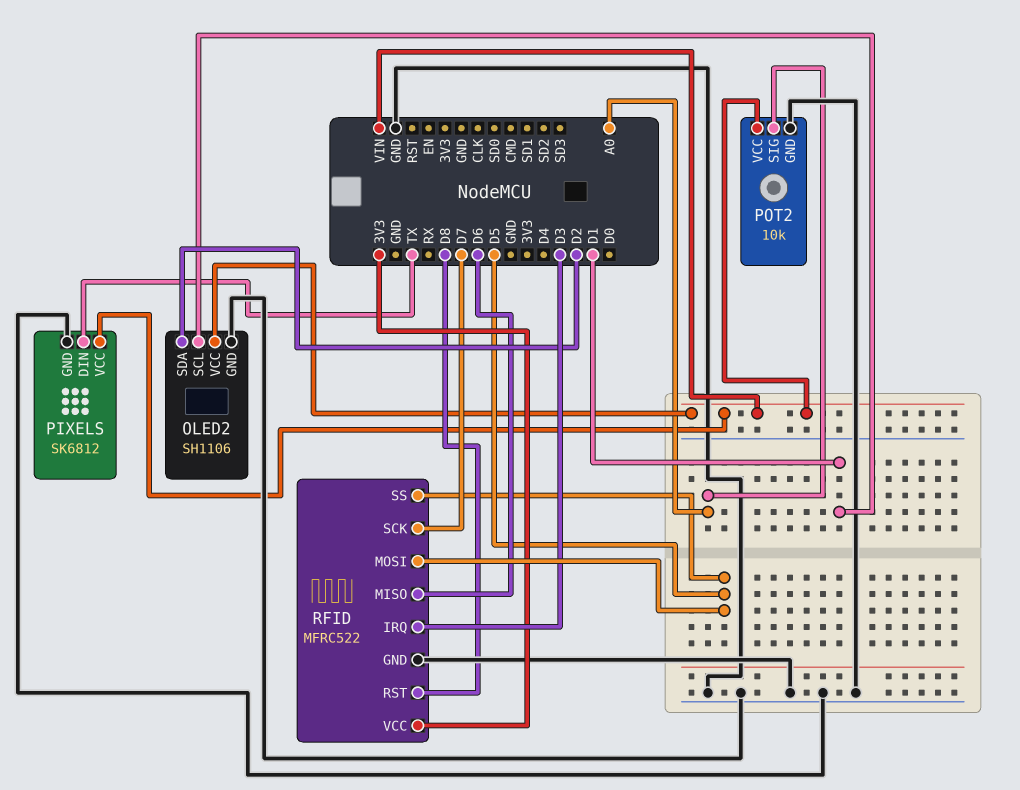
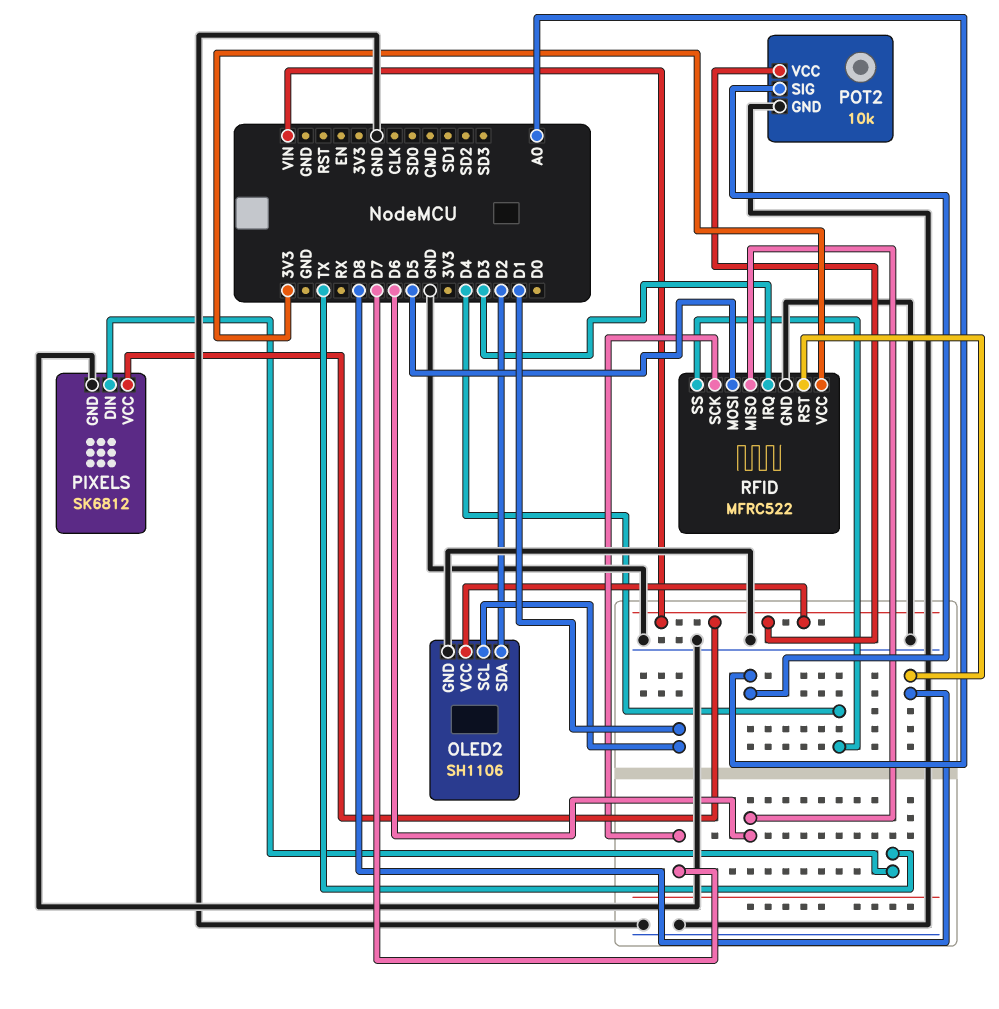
RFID pin SS: D5 -> D4

